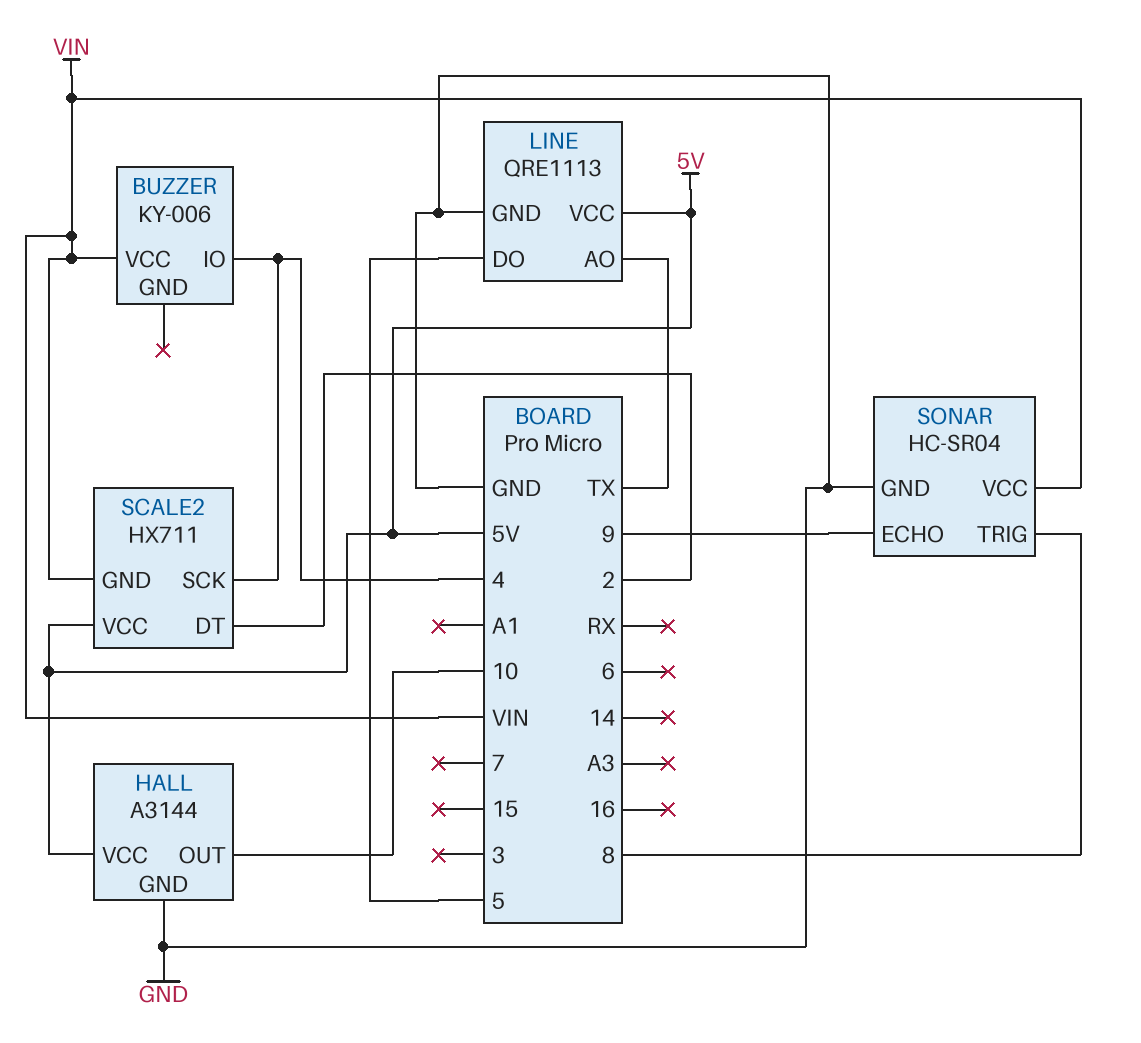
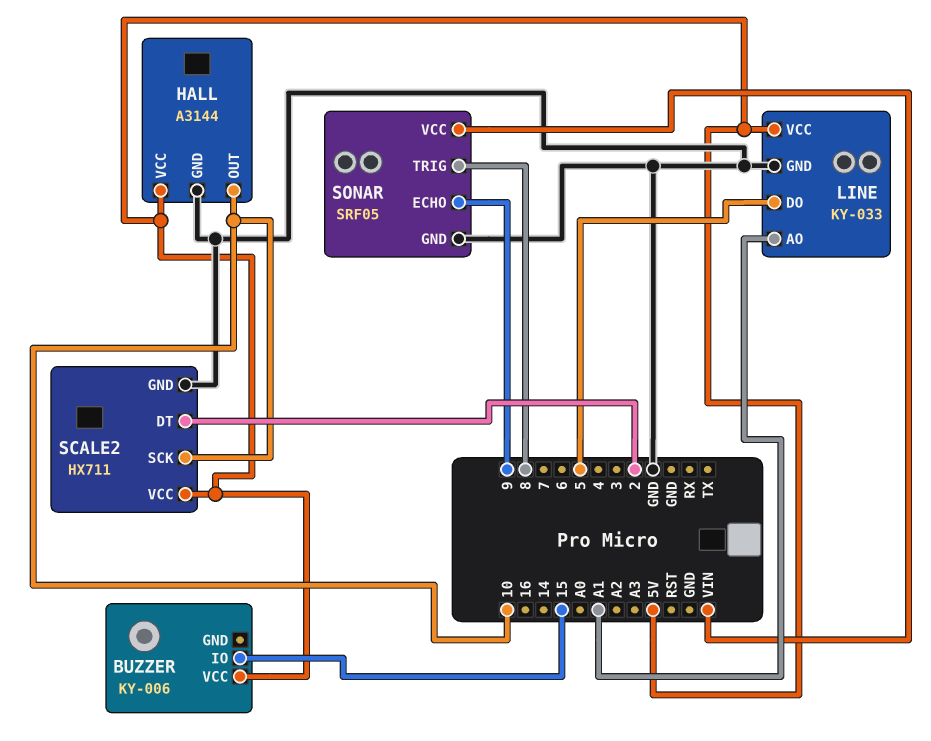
BUZZER pin IO: 4 -> 15
BUZZER pin VCC: VIN -> 5V
LINE: QRE1113 -> KY-033
LINE pin AO: TX -> A1
SCALE2 pin GND: VIN -> GND
SCALE2 pin SCK: 4 -> 10
SONAR: HC-SR04 -> SRF05

